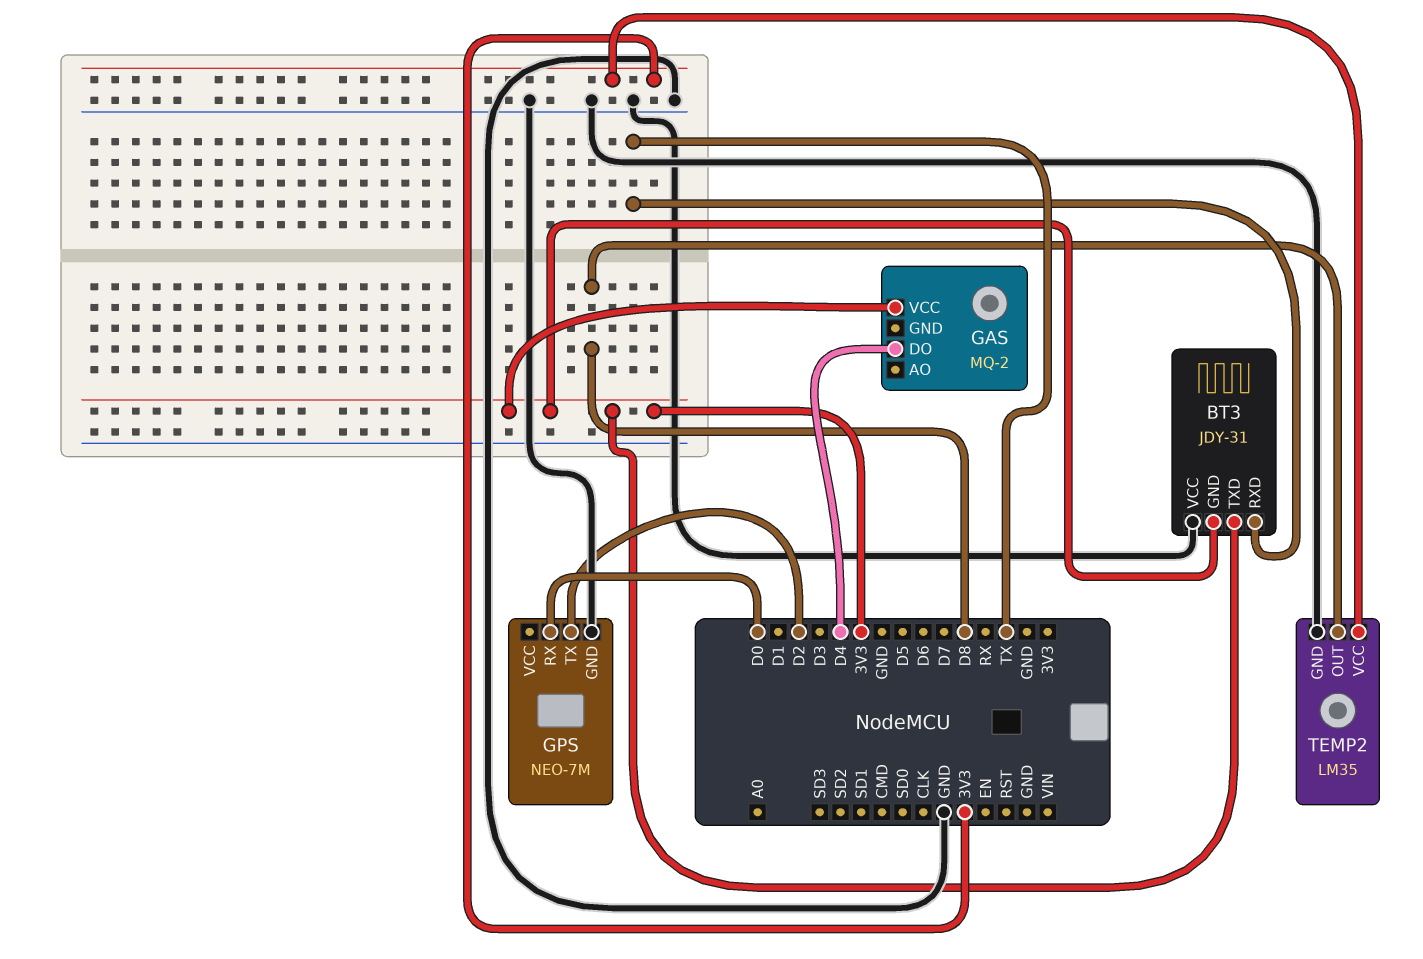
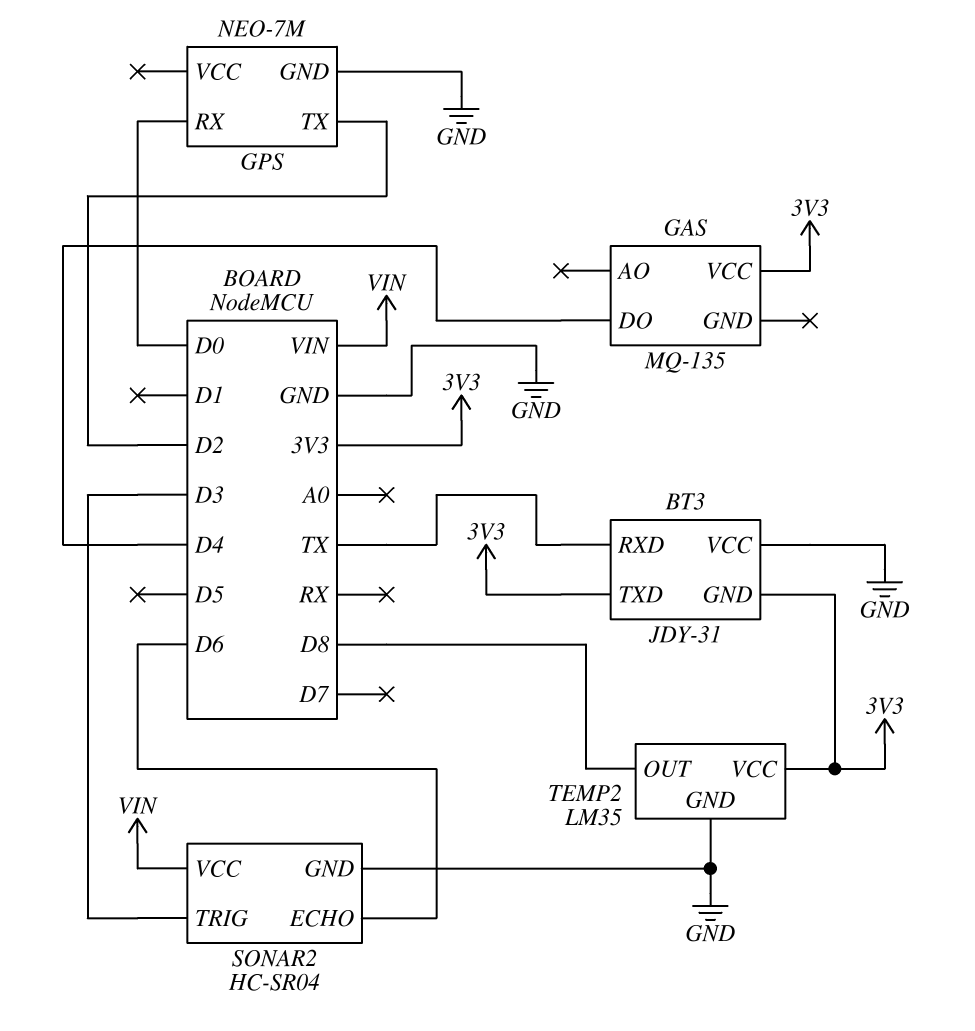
GAS: MQ-2 -> MQ-135
SONAR2: none -> HC-SR04
SONAR2 pin ECHO: none -> D6
SONAR2 pin GND: none -> GND
SONAR2 pin TRIG: none -> D3
SONAR2 pin VCC: none -> VIN

